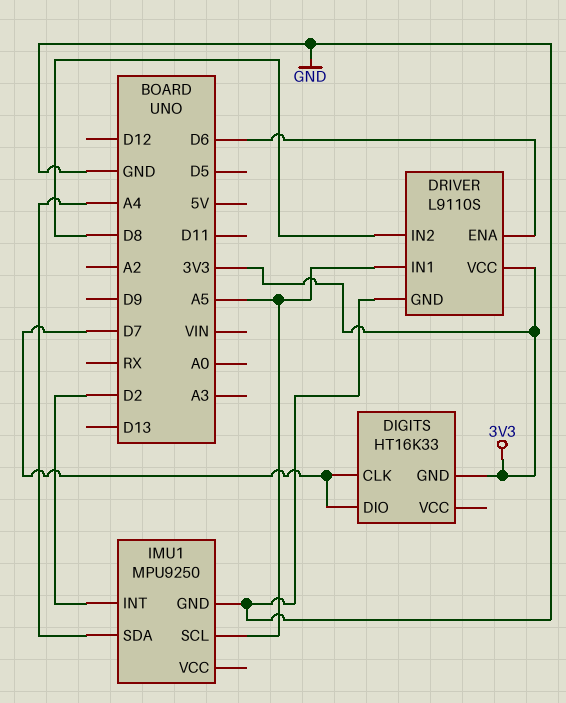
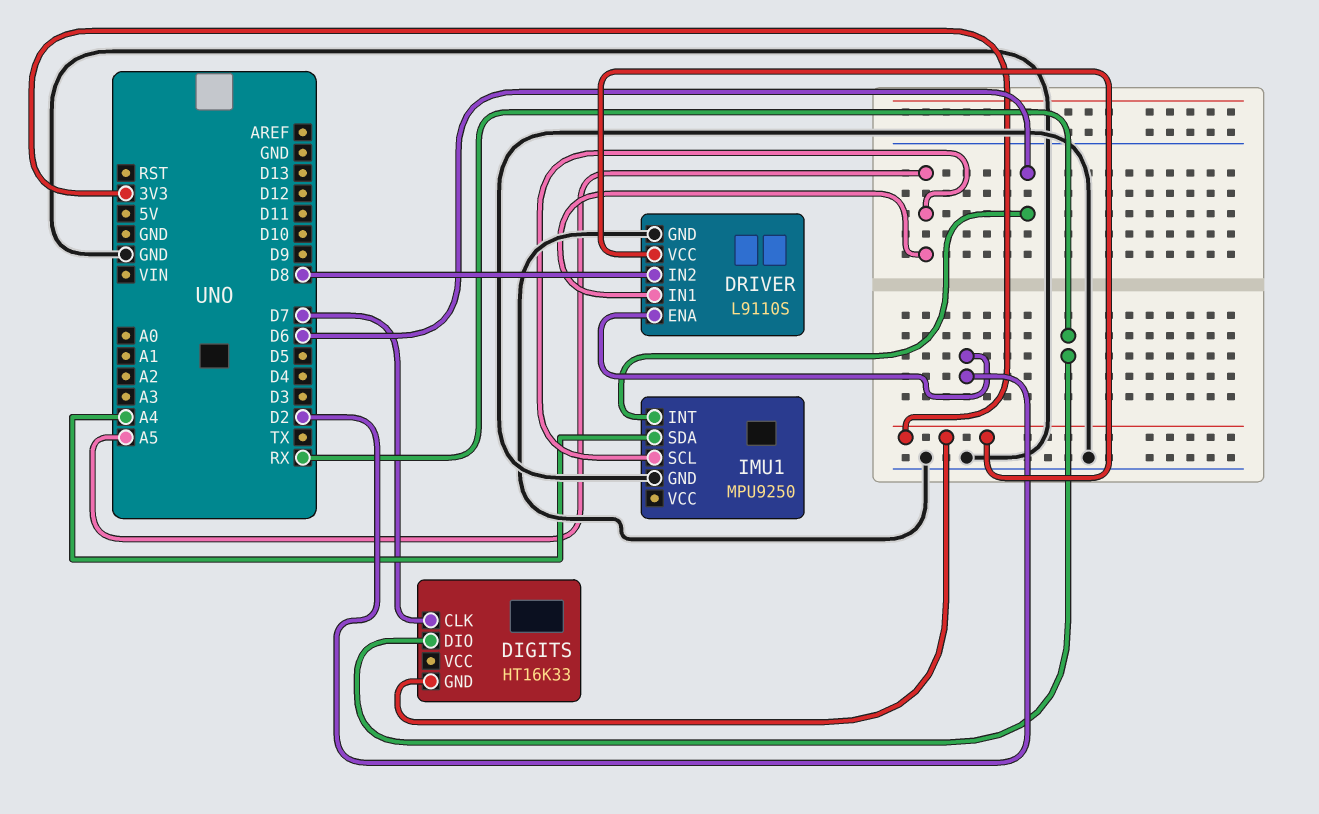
DIGITS pin DIO: D7 -> RX
DRIVER pin ENA: D6 -> D2
IMU1 pin INT: D2 -> D6

